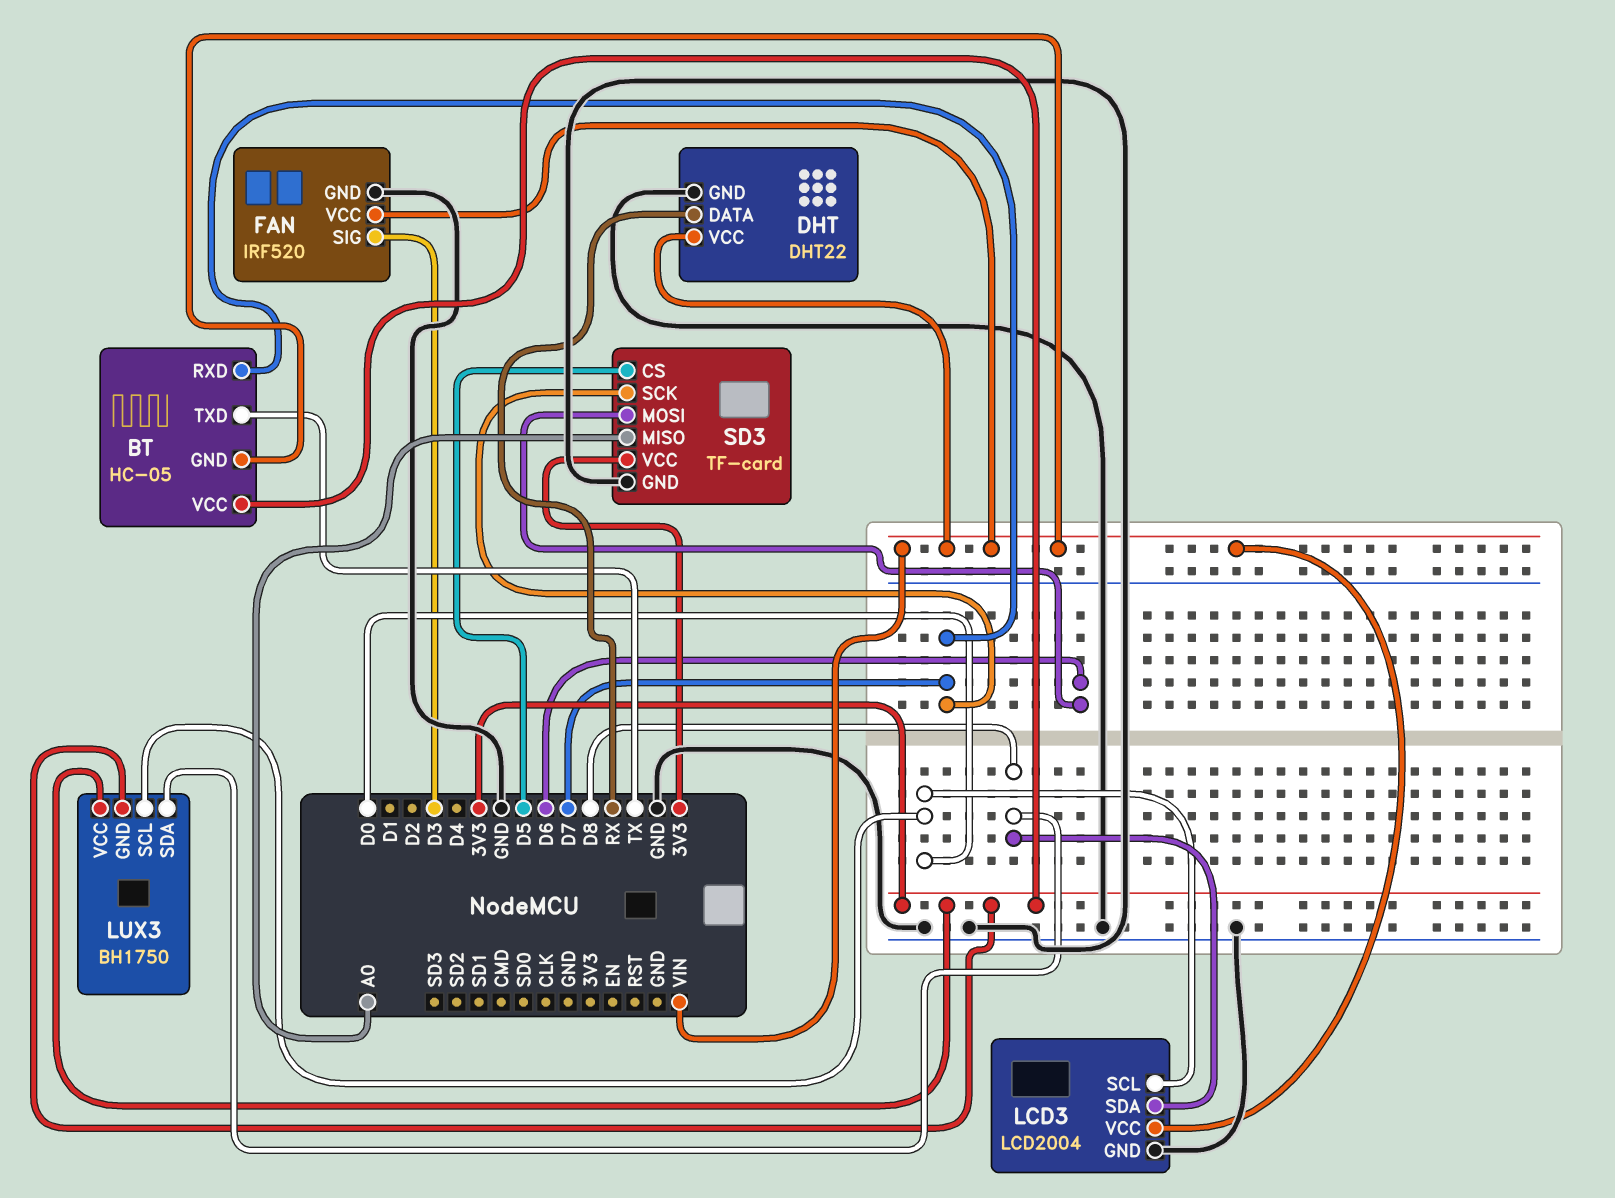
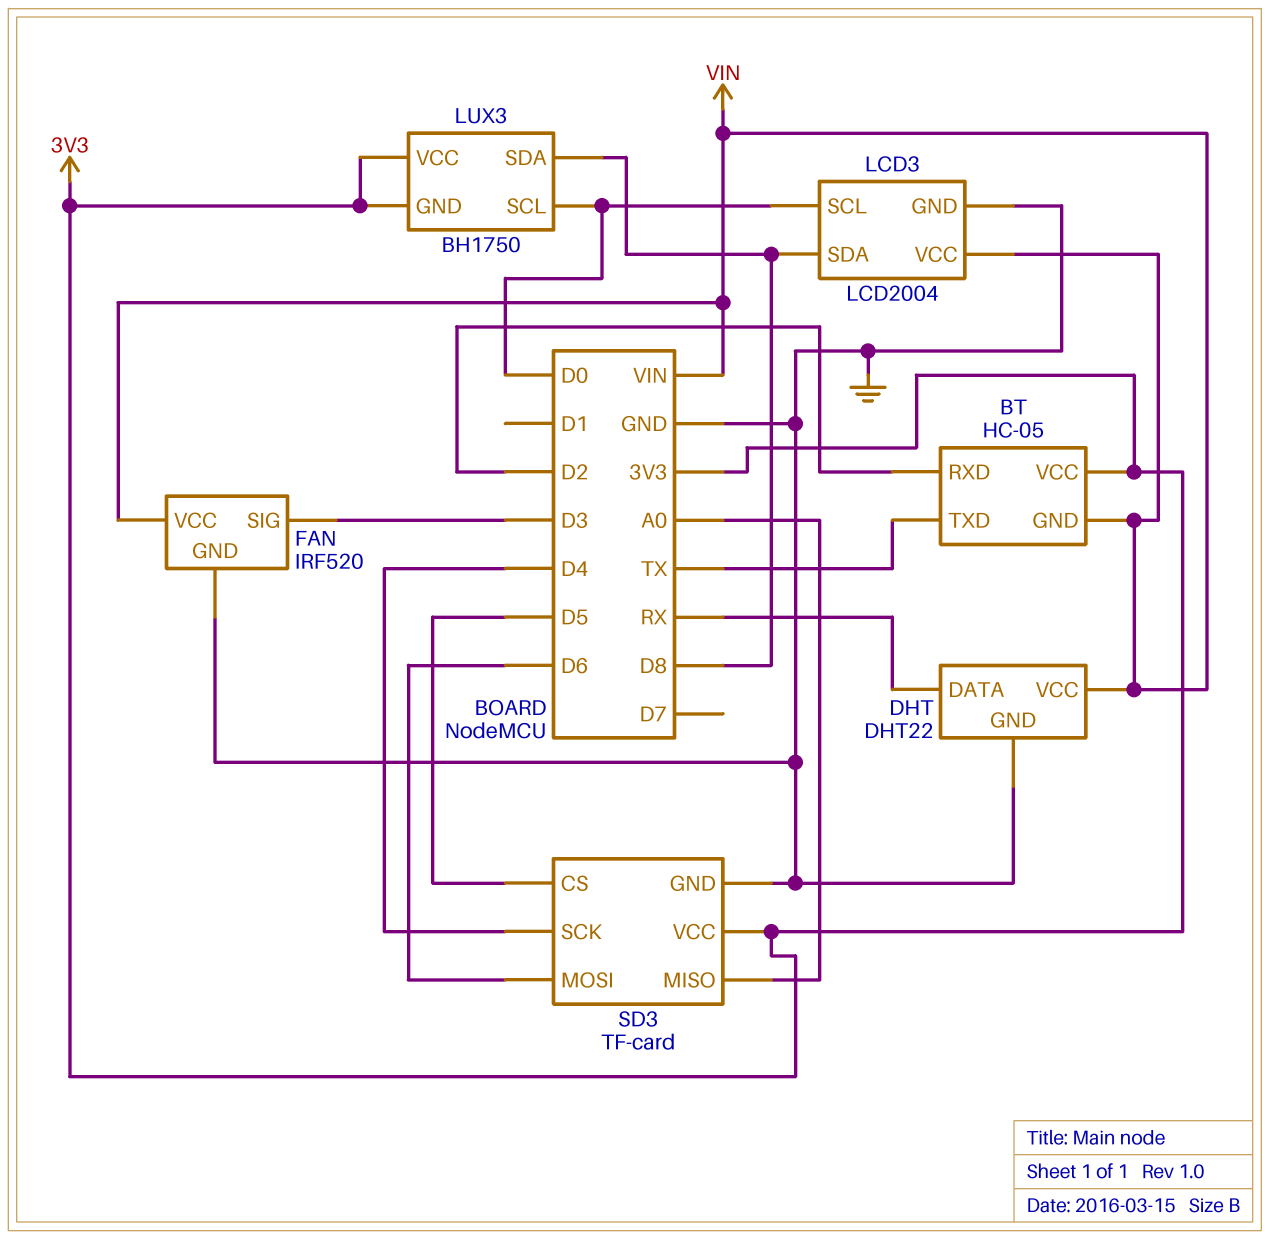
BT pin RXD: D7 -> D2
SD3 pin SCK: D7 -> D4

